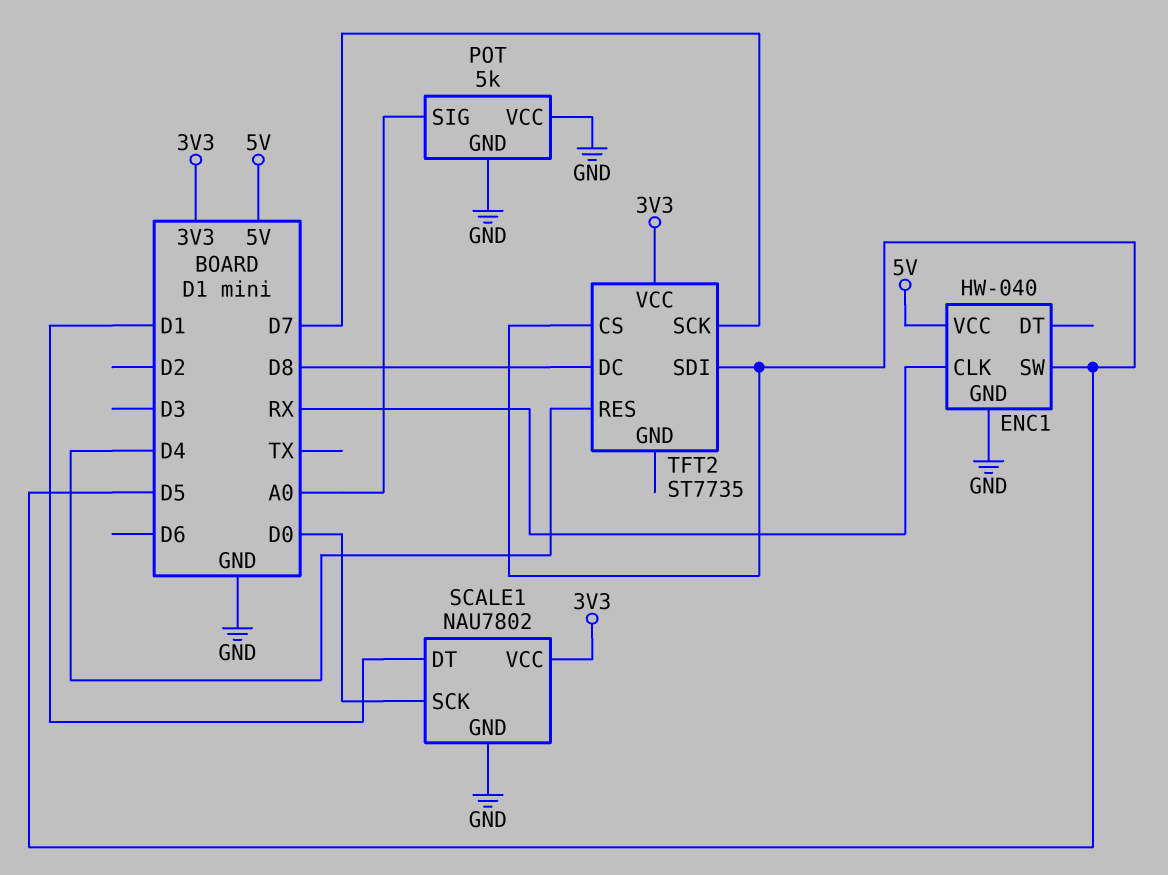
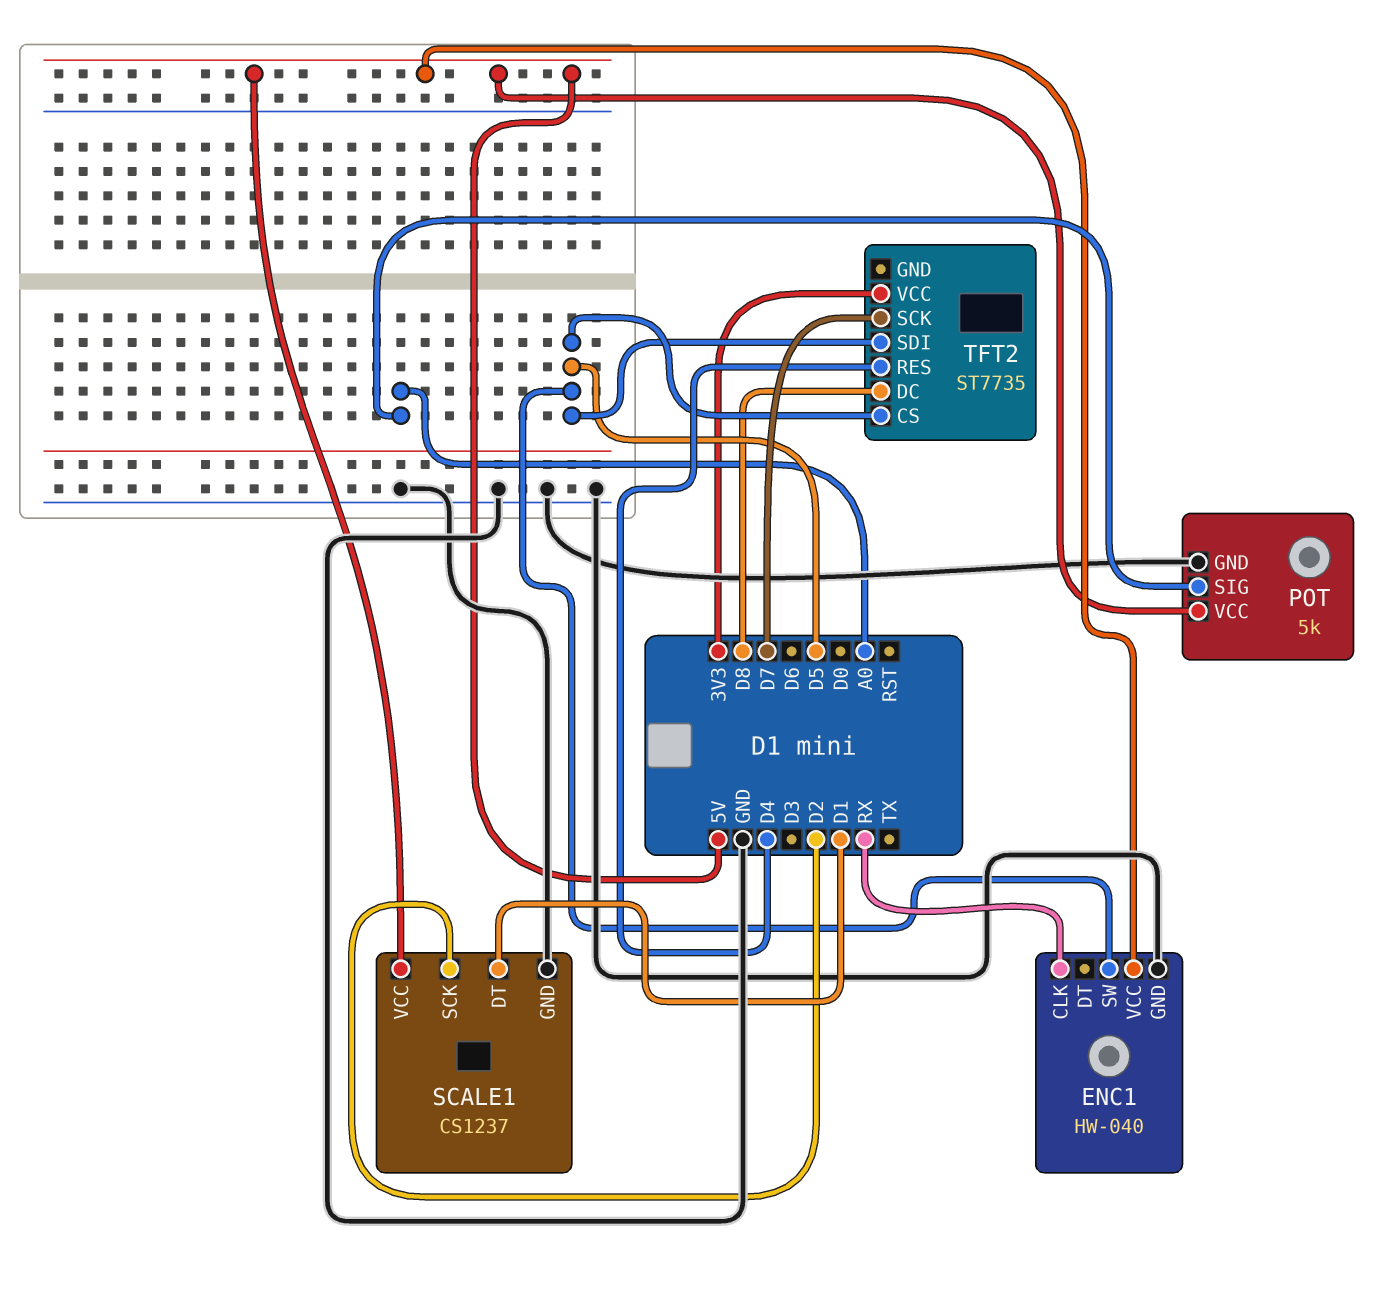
POT pin VCC: GND -> 5V
SCALE1: NAU7802 -> CS1237
SCALE1 pin SCK: D0 -> D2
SCALE1 pin VCC: 3V3 -> 5V

